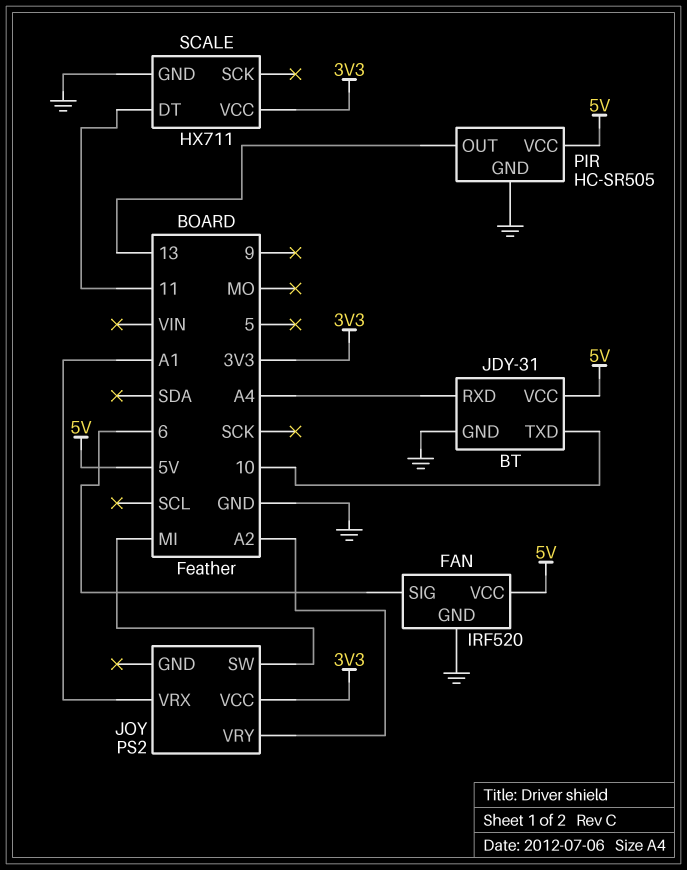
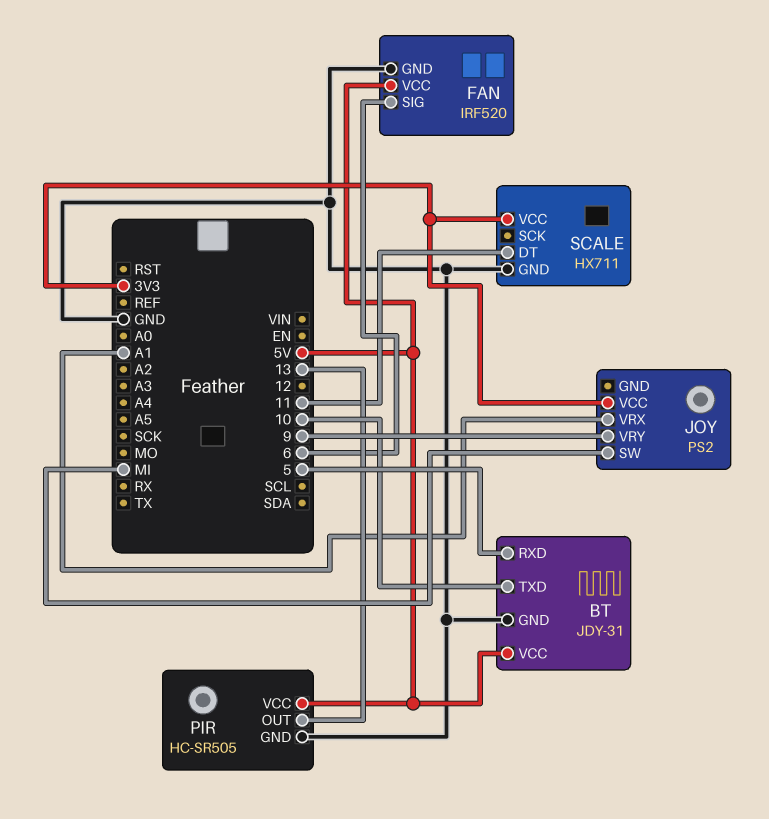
BT pin RXD: A4 -> 5
JOY pin VRY: A2 -> 9

